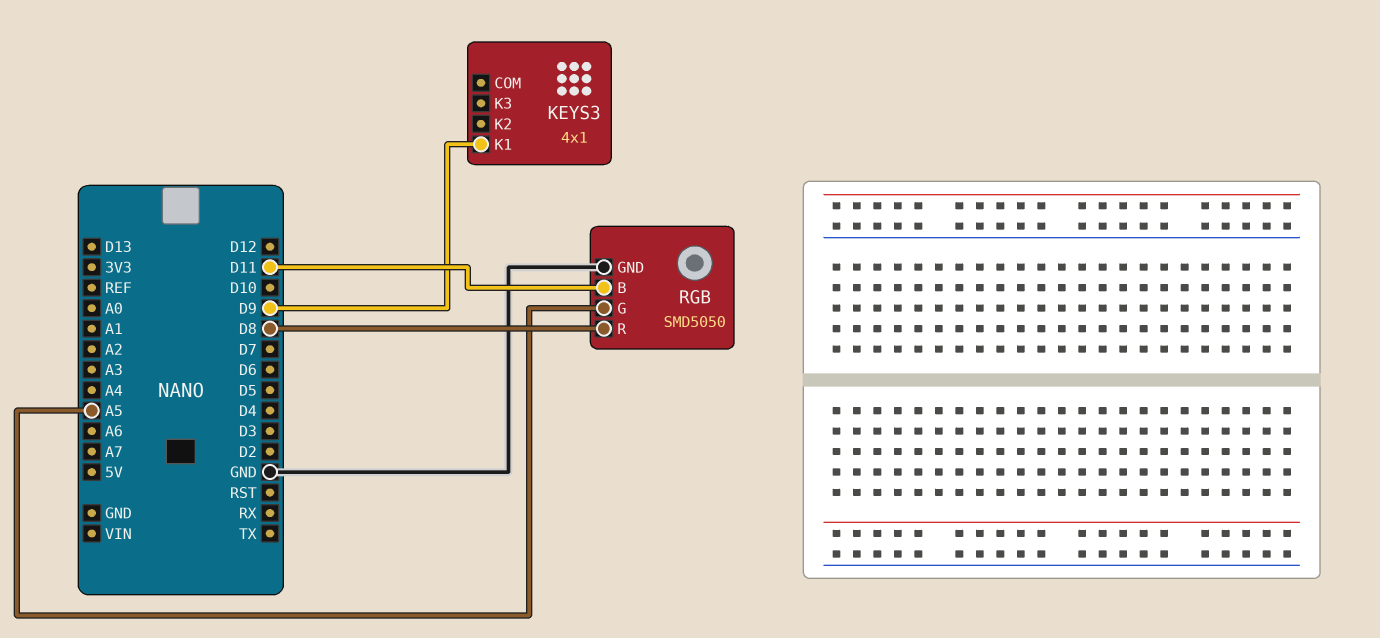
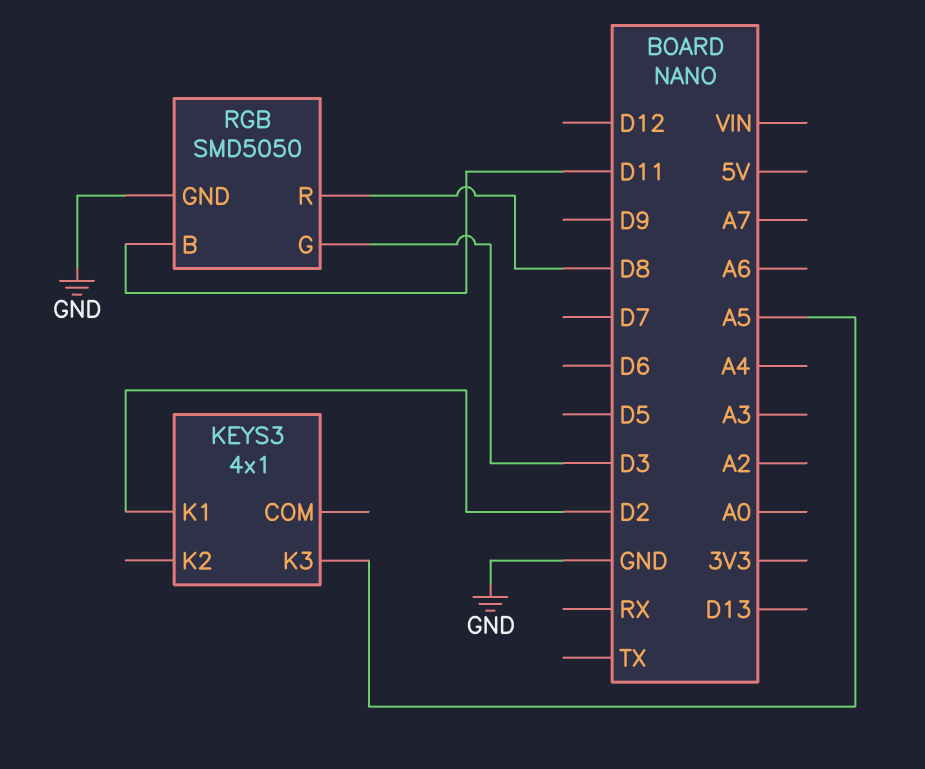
KEYS3 pin K1: D9 -> D2
KEYS3 pin K3: none -> A5
RGB pin G: A5 -> D3

